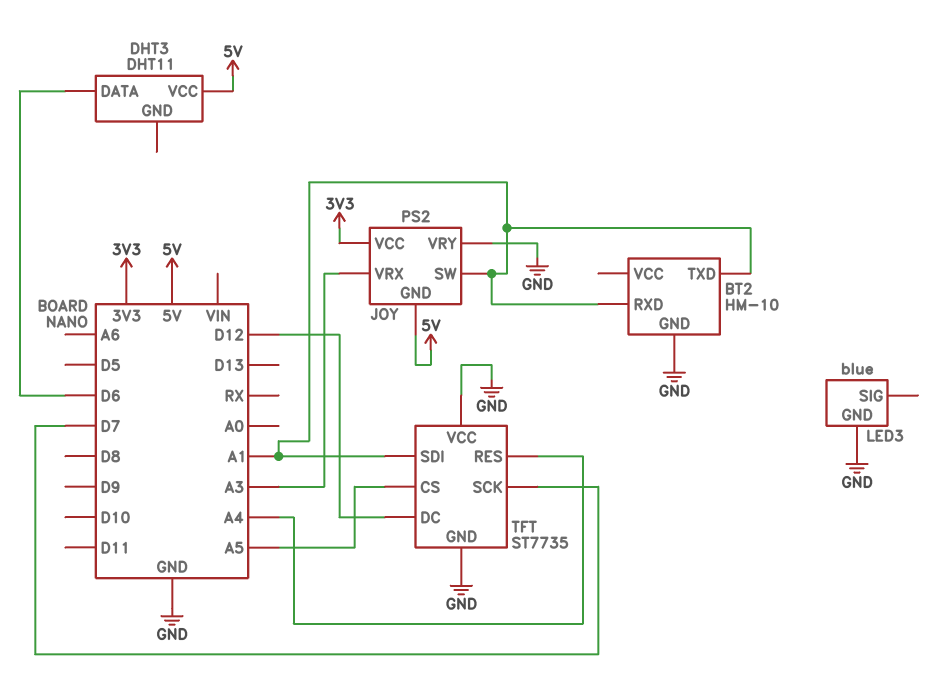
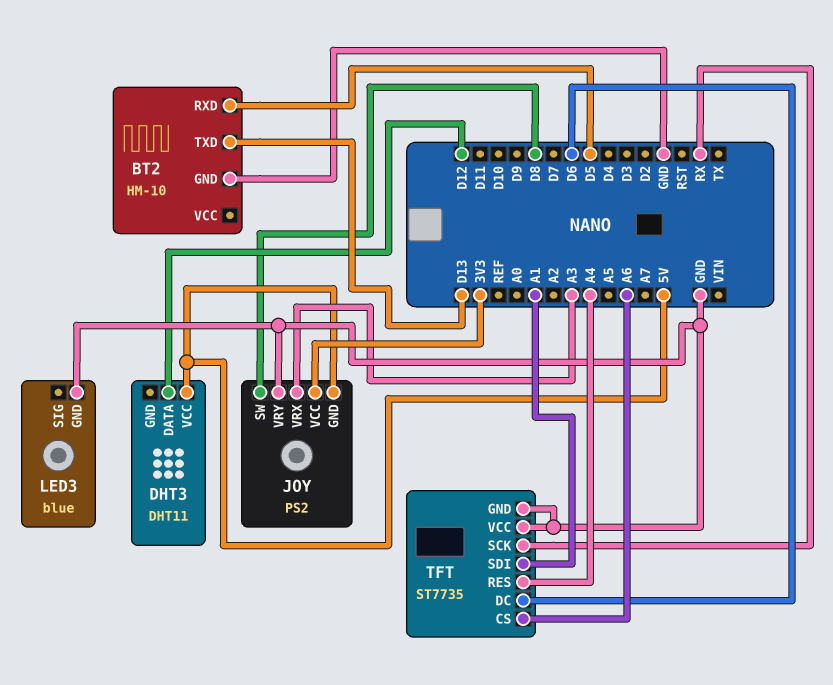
BT2 pin RXD: A1 -> D5
BT2 pin TXD: A1 -> D13
DHT3 pin DATA: D6 -> D12
JOY pin SW: A1 -> D8
TFT pin CS: A5 -> A6
TFT pin DC: D12 -> D6
TFT pin SCK: D7 -> RX

